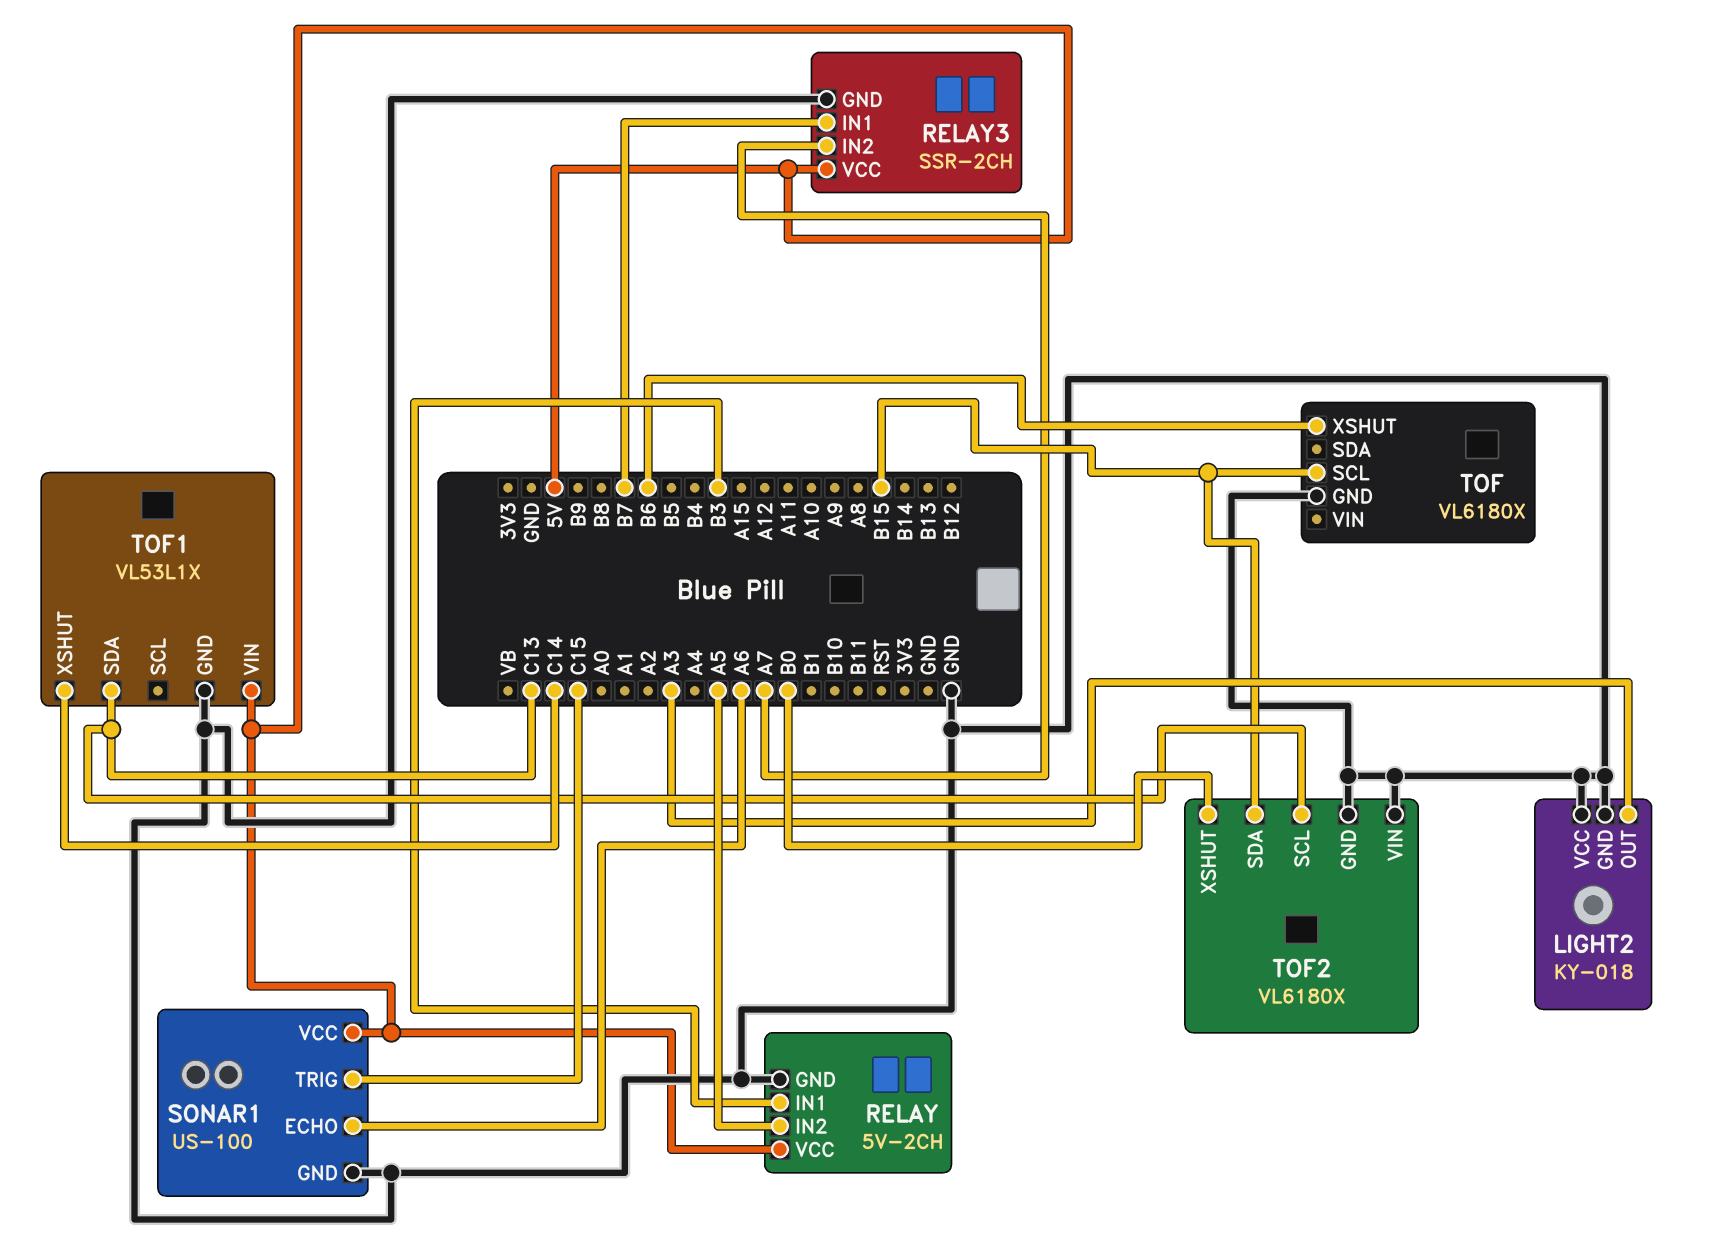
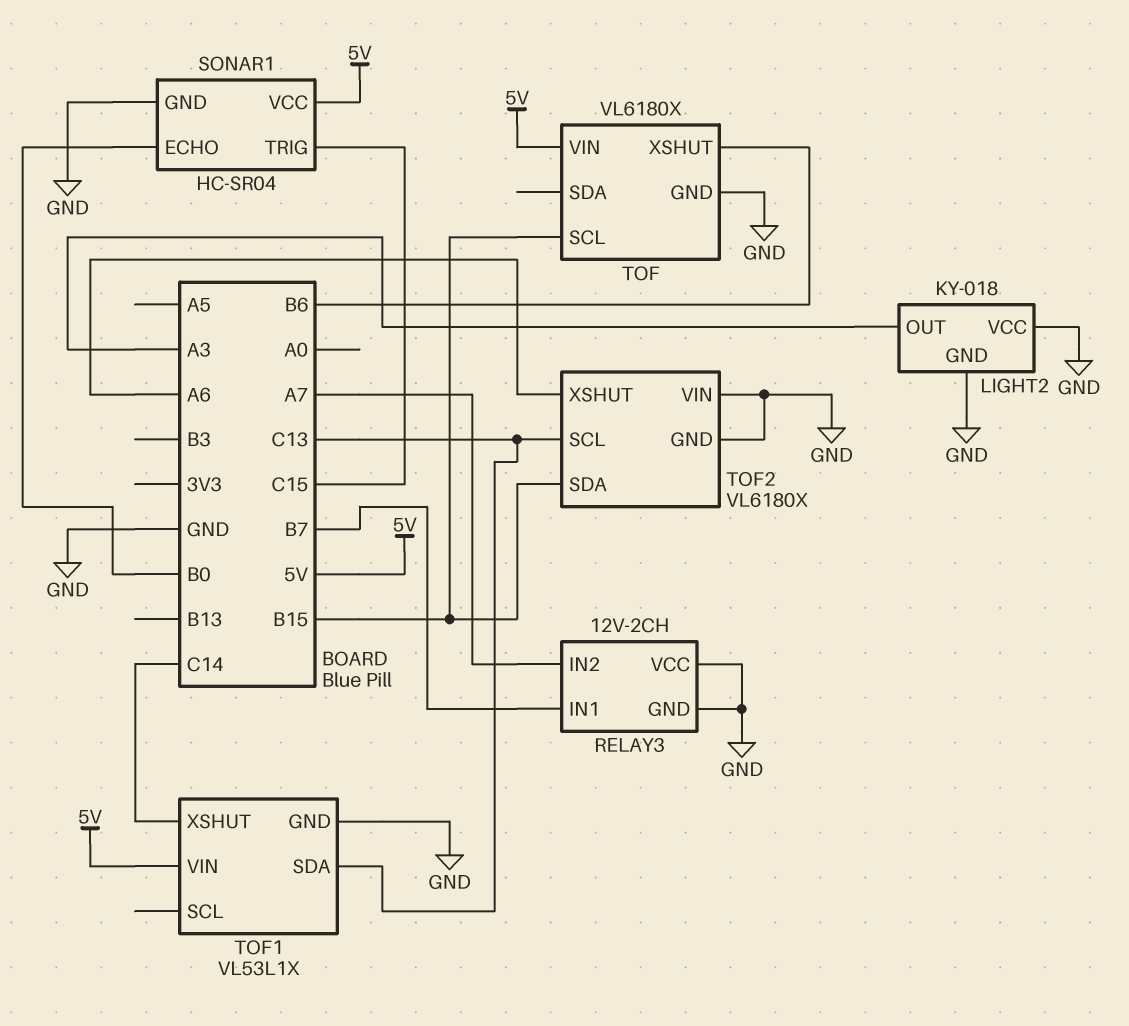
RELAY: 5V-2CH -> none
RELAY pin GND: GND -> none
RELAY pin IN1: B3 -> none
RELAY pin IN2: A5 -> none
RELAY pin VCC: 5V -> none
RELAY3: SSR-2CH -> 12V-2CH
RELAY3 pin VCC: 5V -> GND
SONAR1: US-100 -> HC-SR04
SONAR1 pin ECHO: A6 -> B0
TOF pin VIN: none -> 5V
TOF2 pin XSHUT: B0 -> A6

